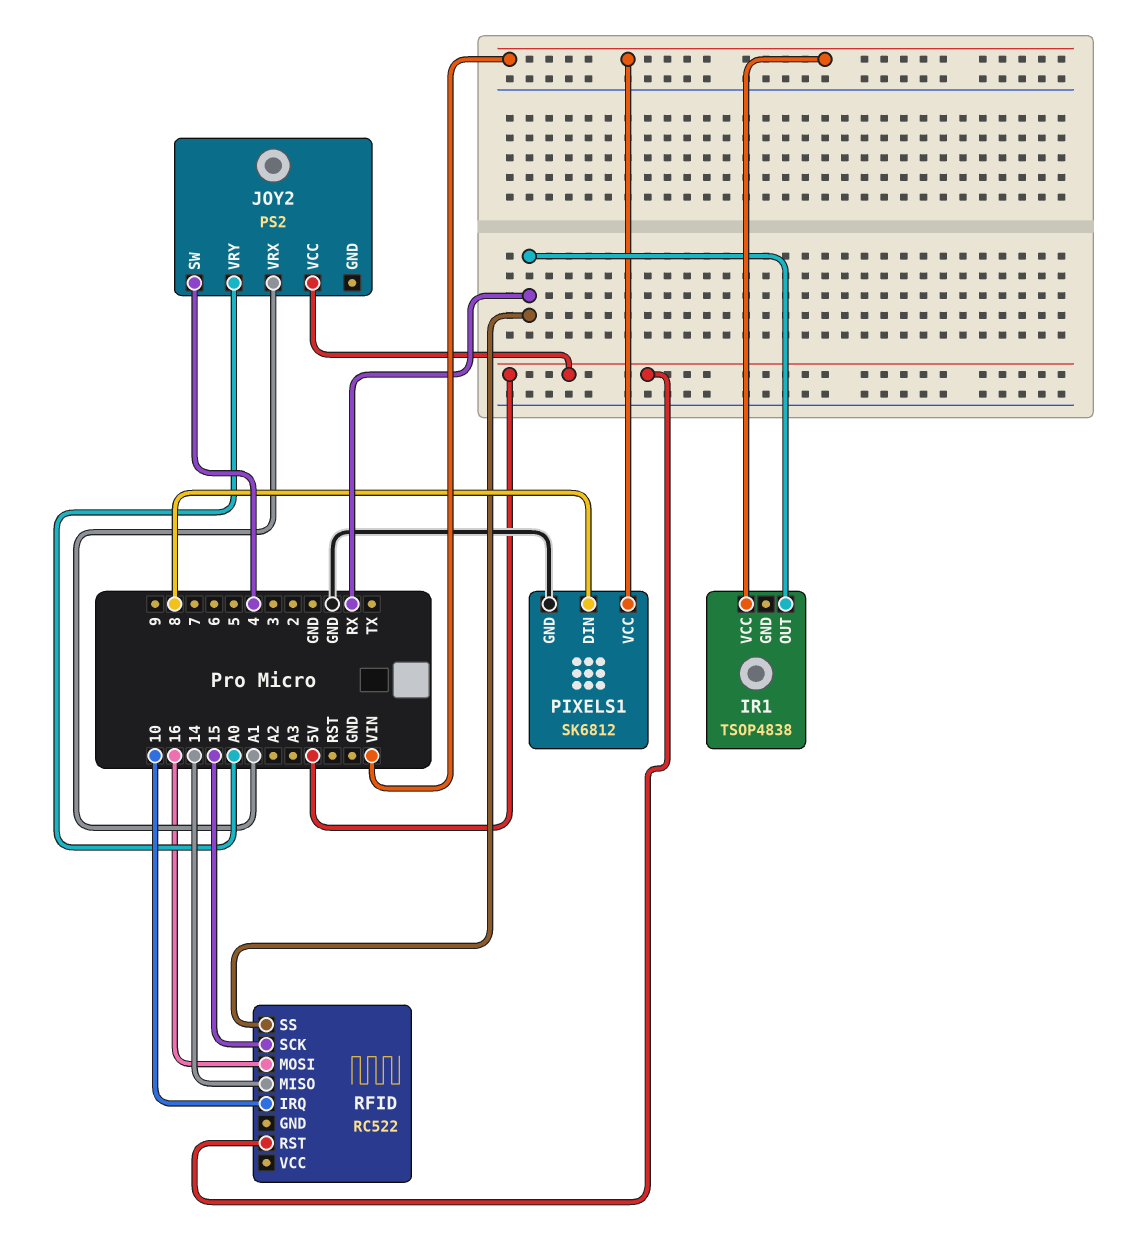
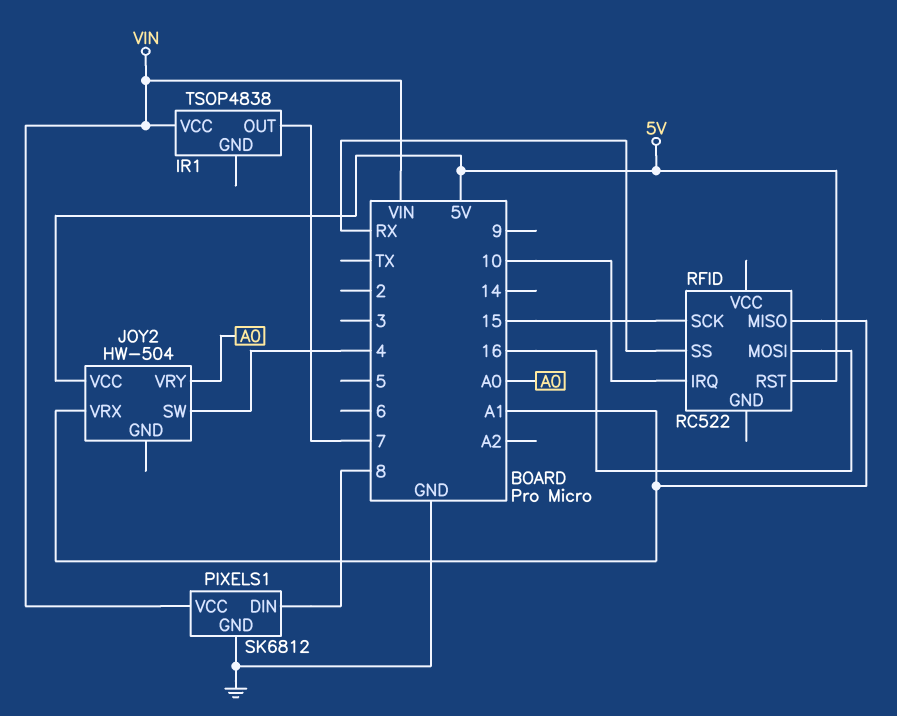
IR1 pin OUT: RX -> 7
JOY2: PS2 -> HW-504
RFID pin MISO: 14 -> A1

